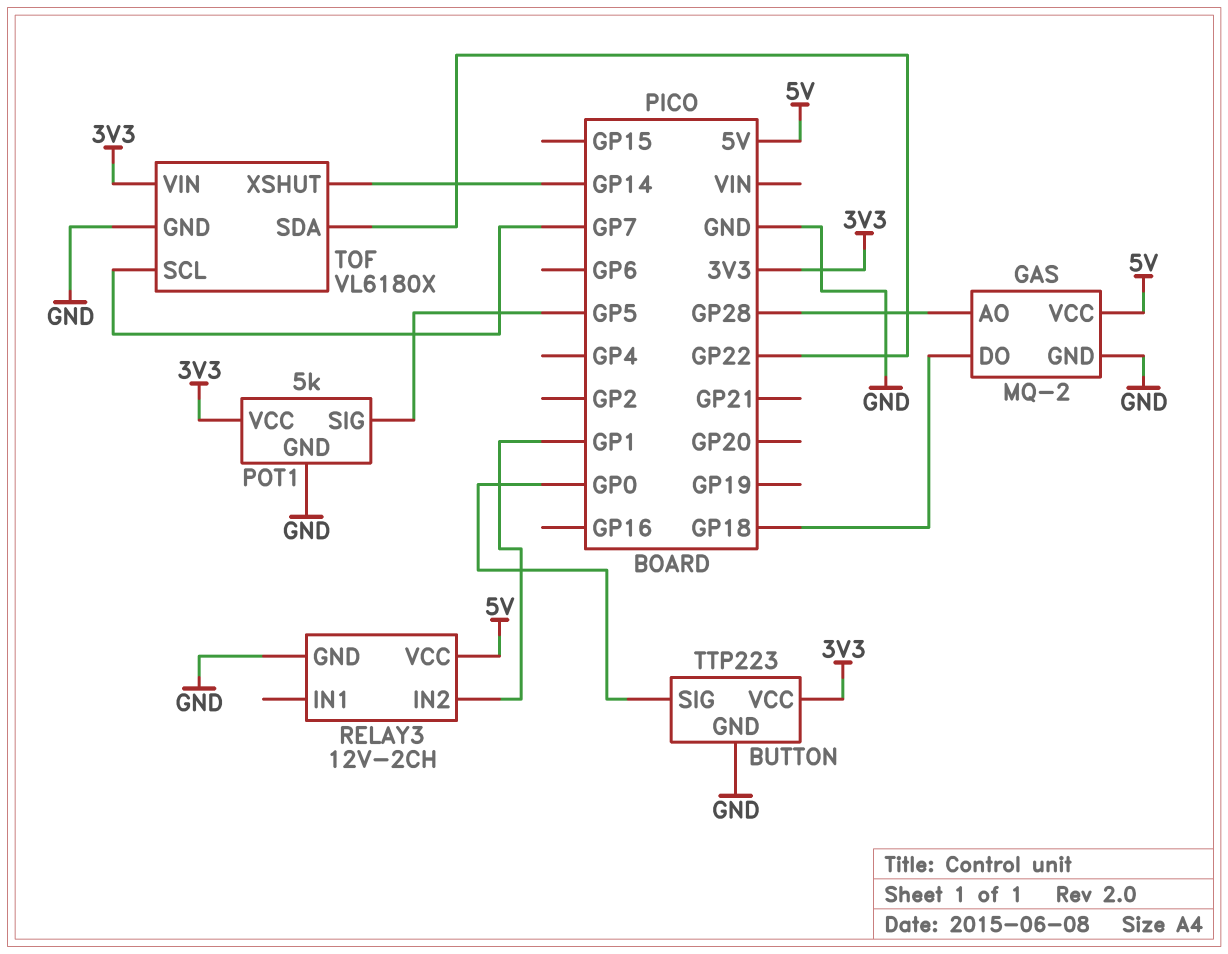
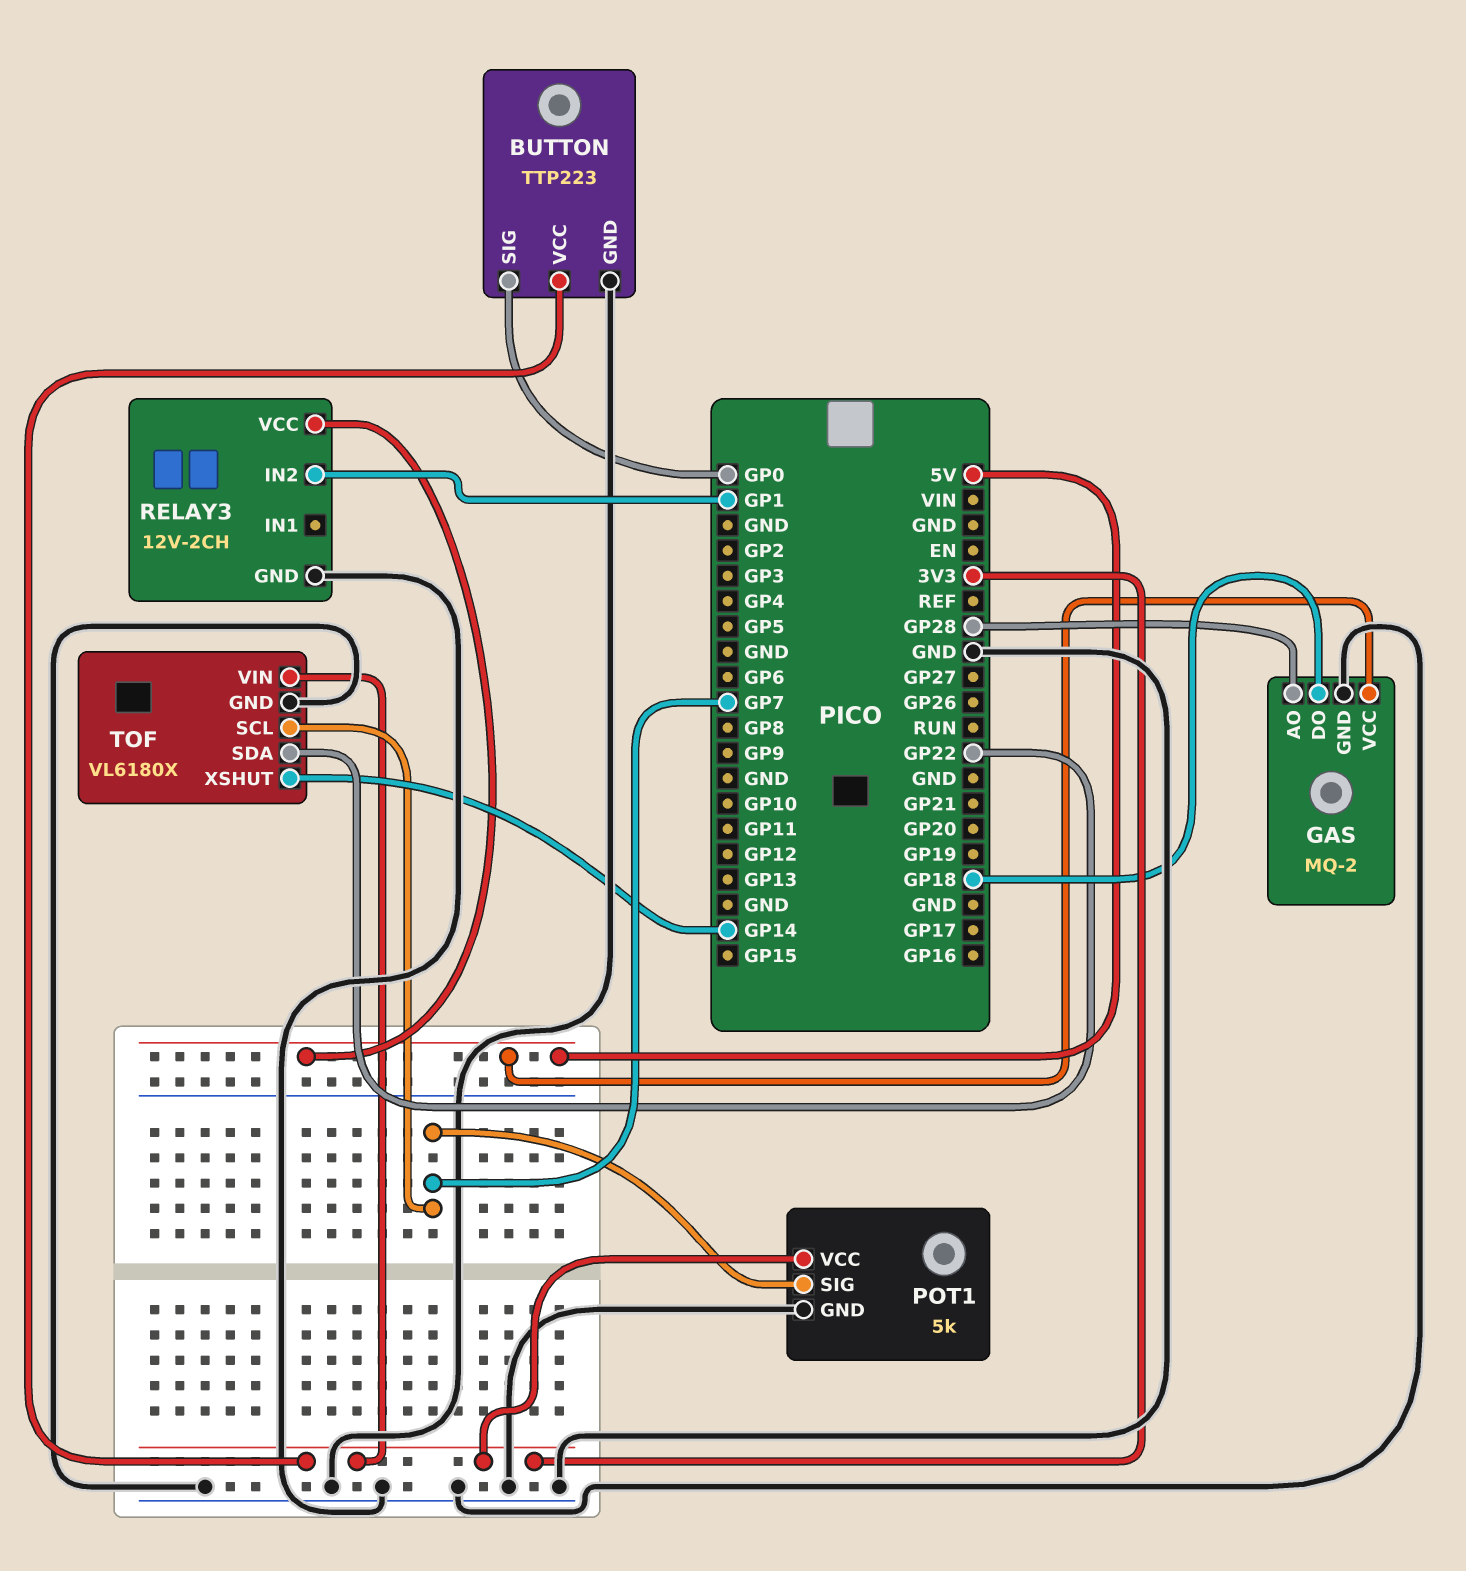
POT1 pin SIG: GP5 -> GP7

